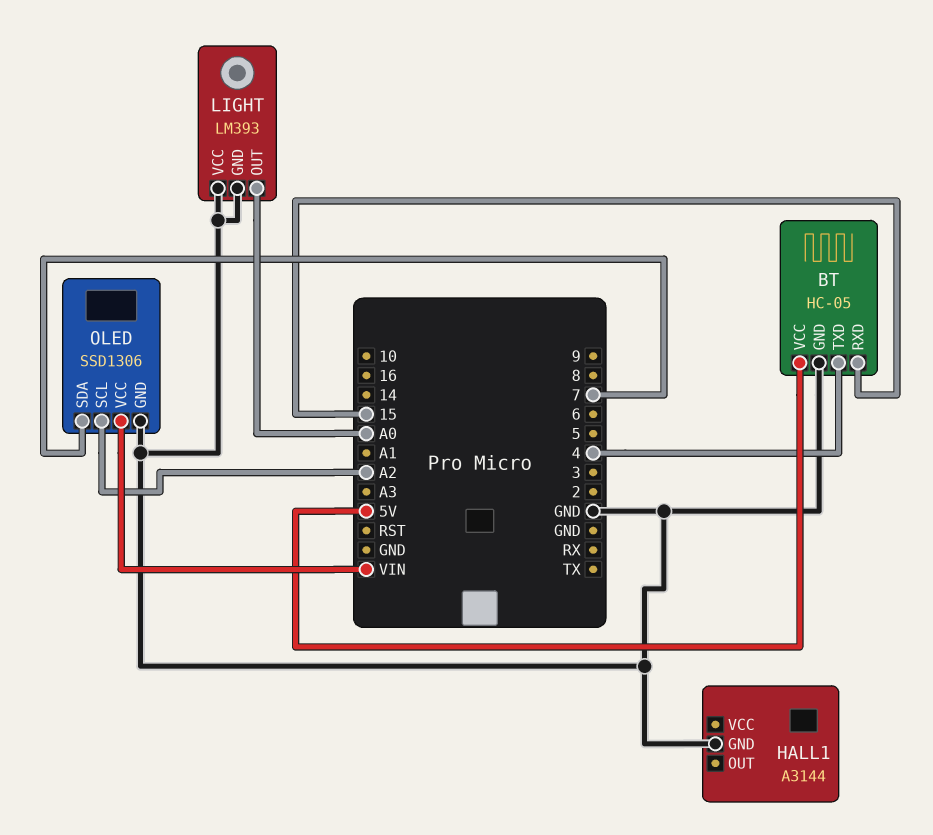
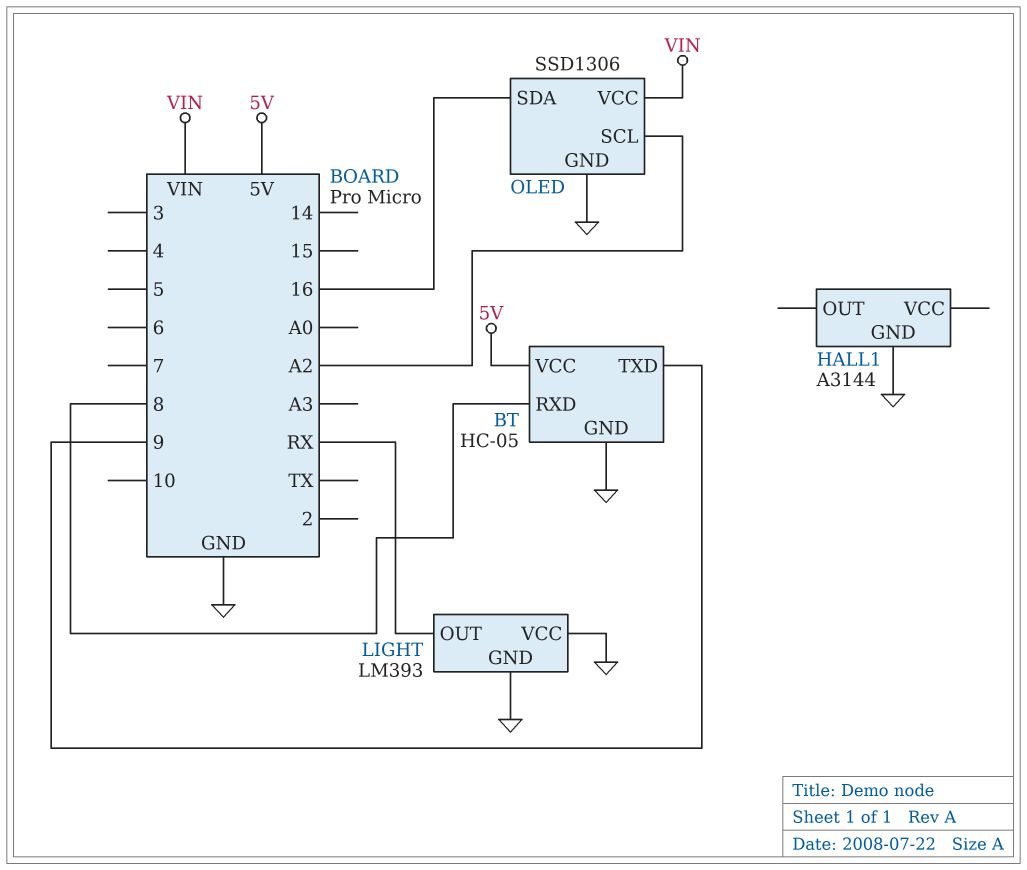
BT pin RXD: 15 -> 8
BT pin TXD: 4 -> 9
LIGHT pin OUT: A0 -> RX
OLED pin SDA: 7 -> 16

